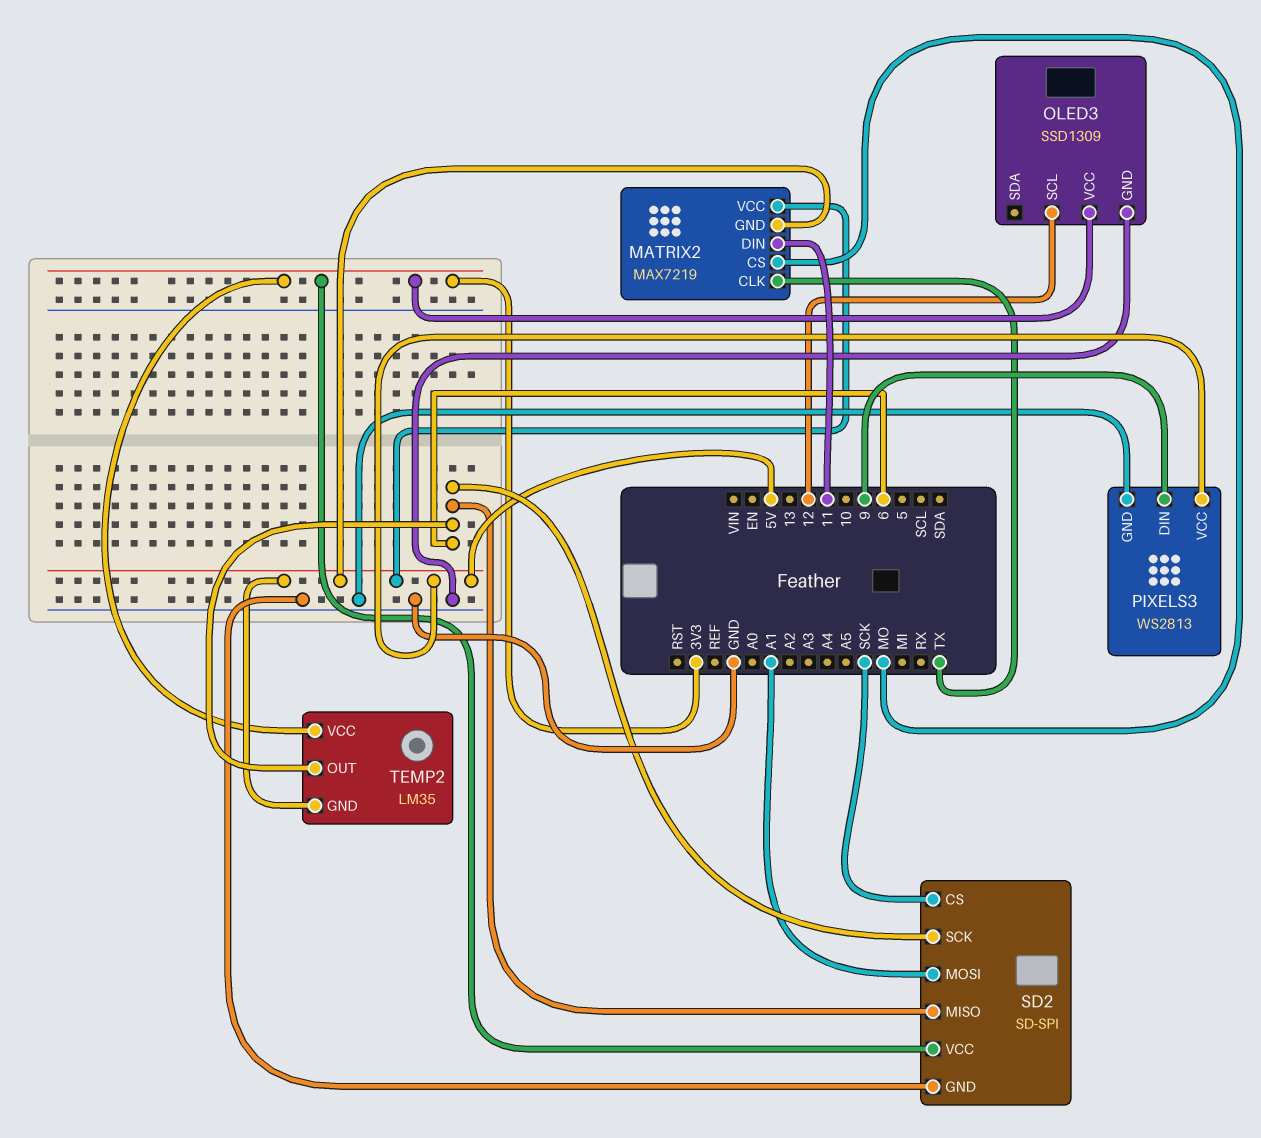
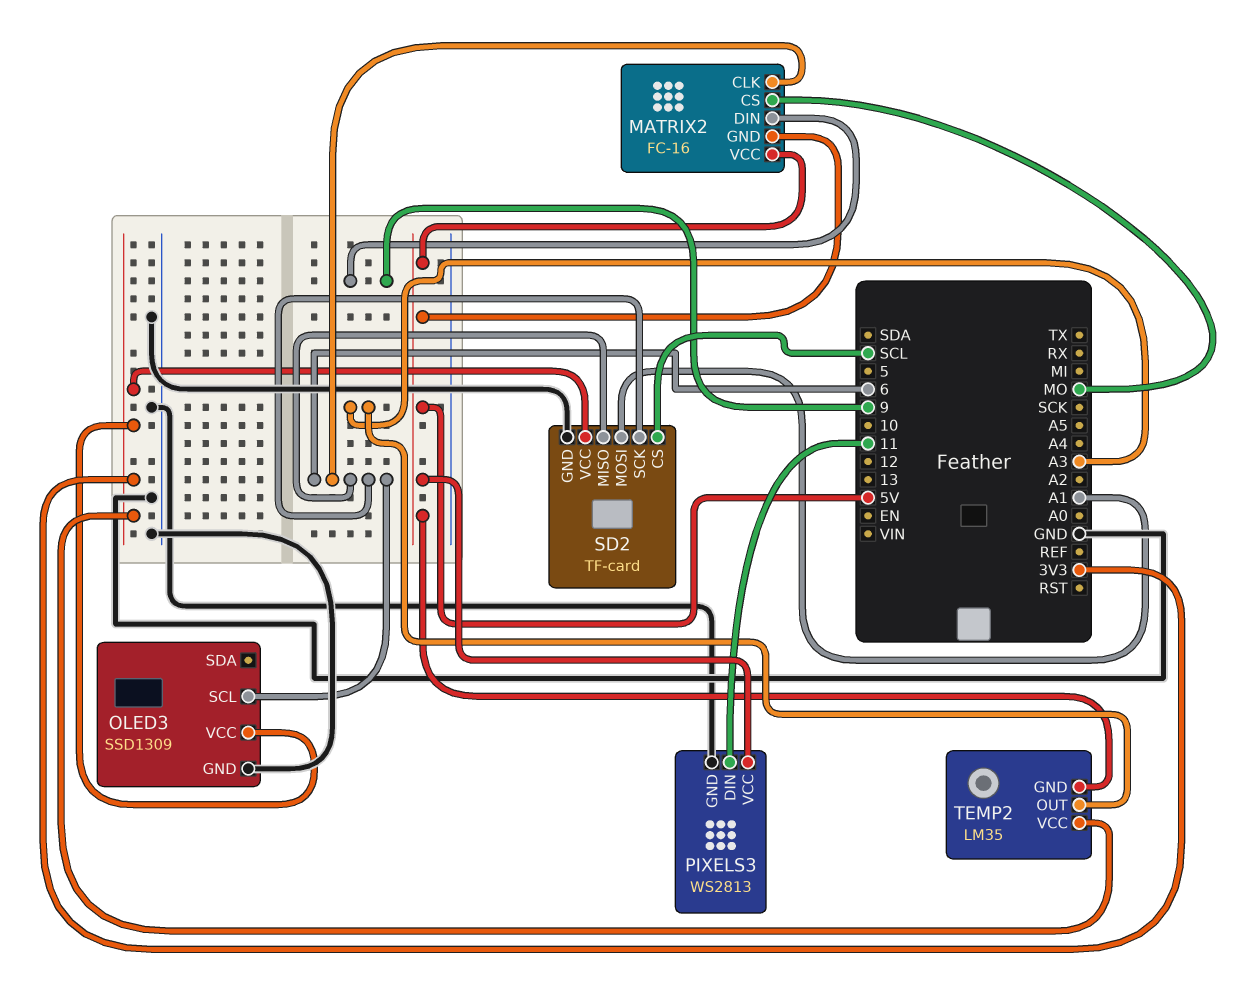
MATRIX2: MAX7219 -> FC-16
MATRIX2 pin CLK: TX -> 6
MATRIX2 pin DIN: 11 -> 9
OLED3 pin SCL: 12 -> 6
PIXELS3 pin DIN: 9 -> 11
SD2: SD-SPI -> TF-card
SD2 pin CS: SCK -> SCL
TEMP2 pin OUT: 6 -> A3

